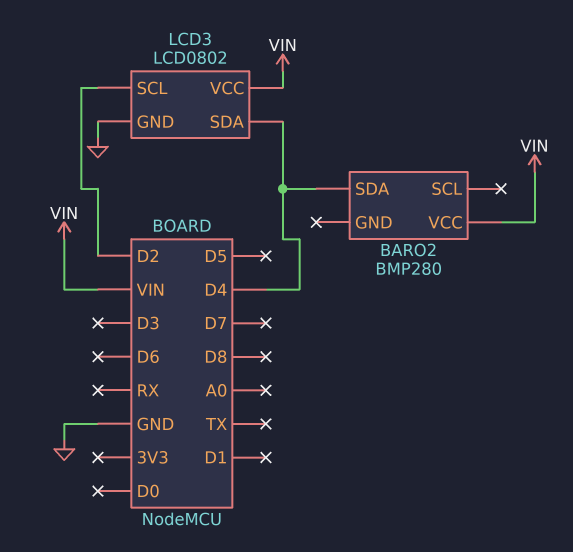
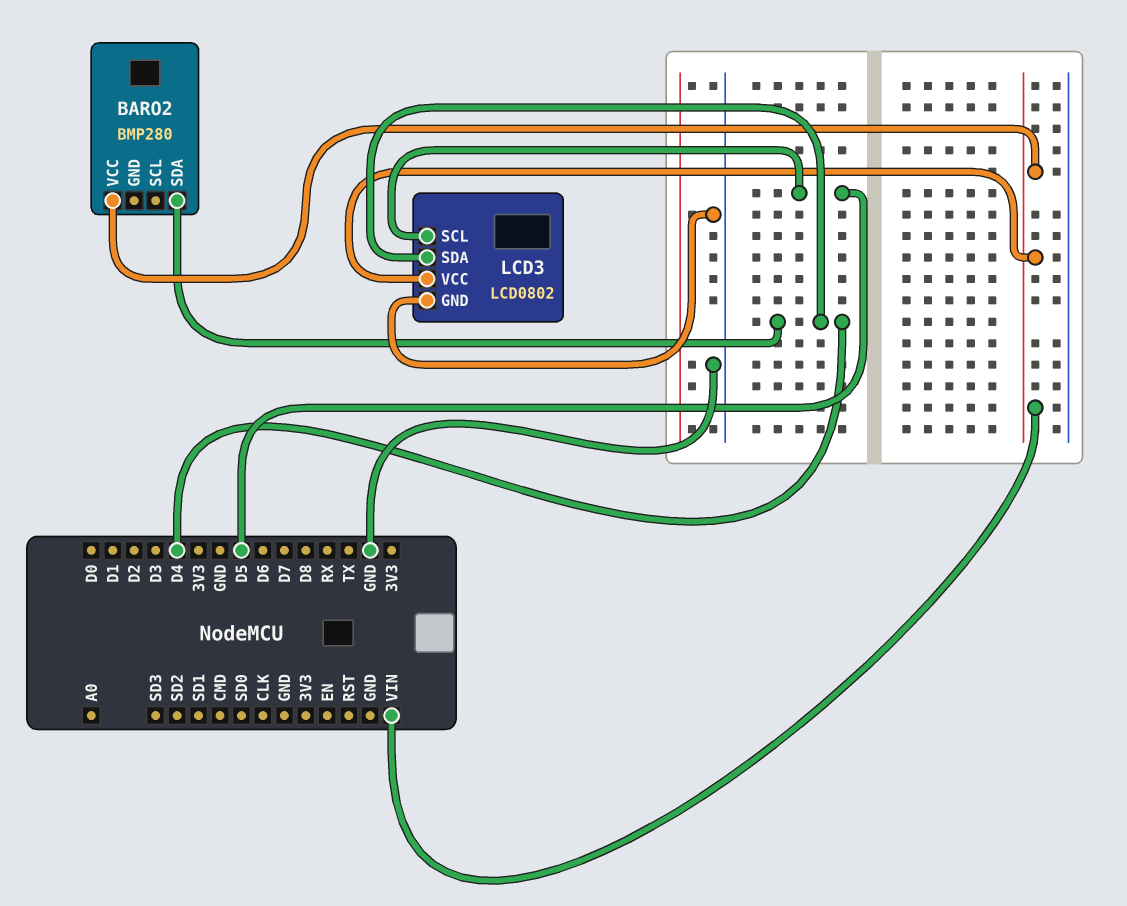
LCD3 pin SCL: D2 -> D5

